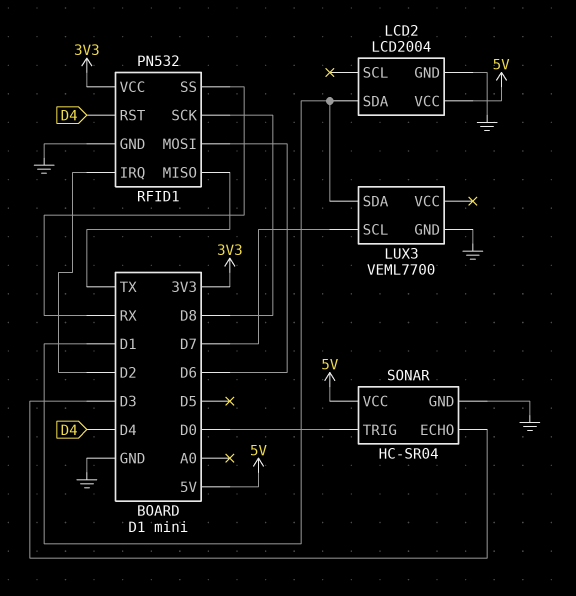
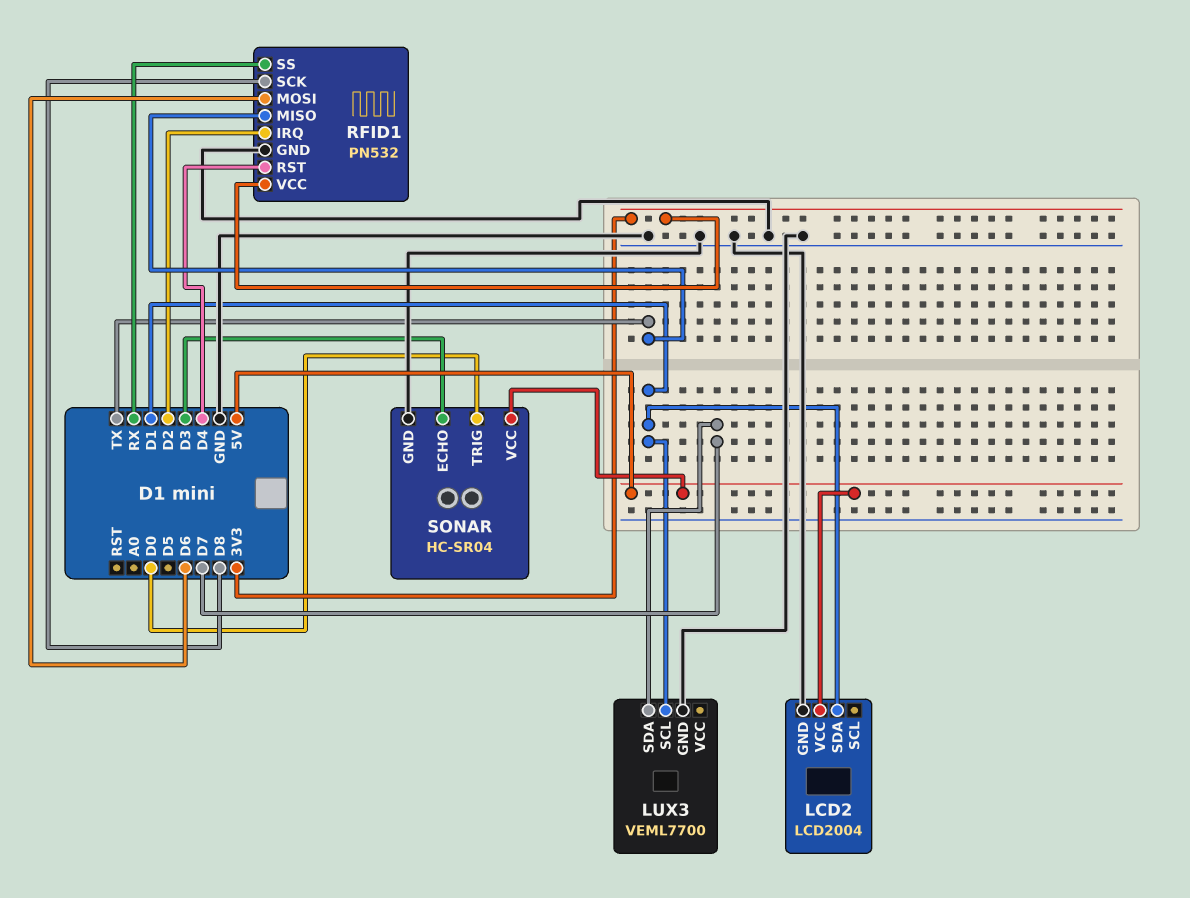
LUX3 pin SCL: D7 -> D1
LUX3 pin SDA: D1 -> D7

